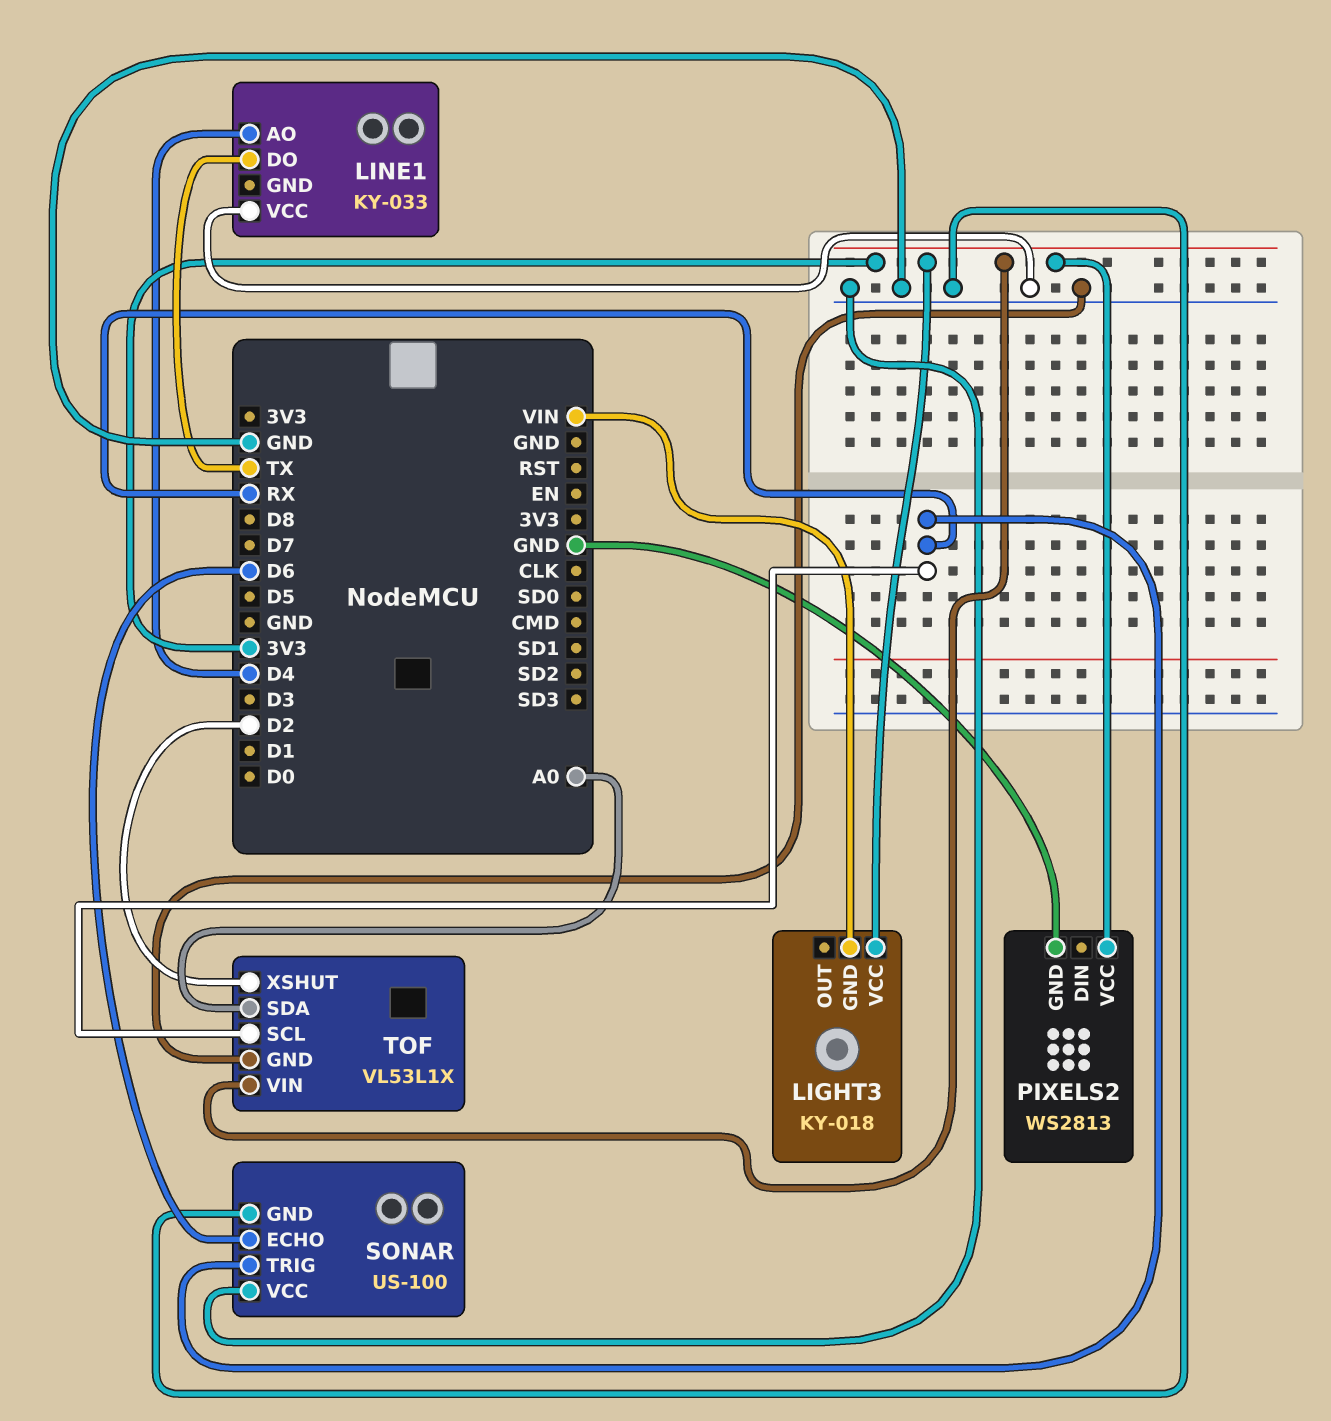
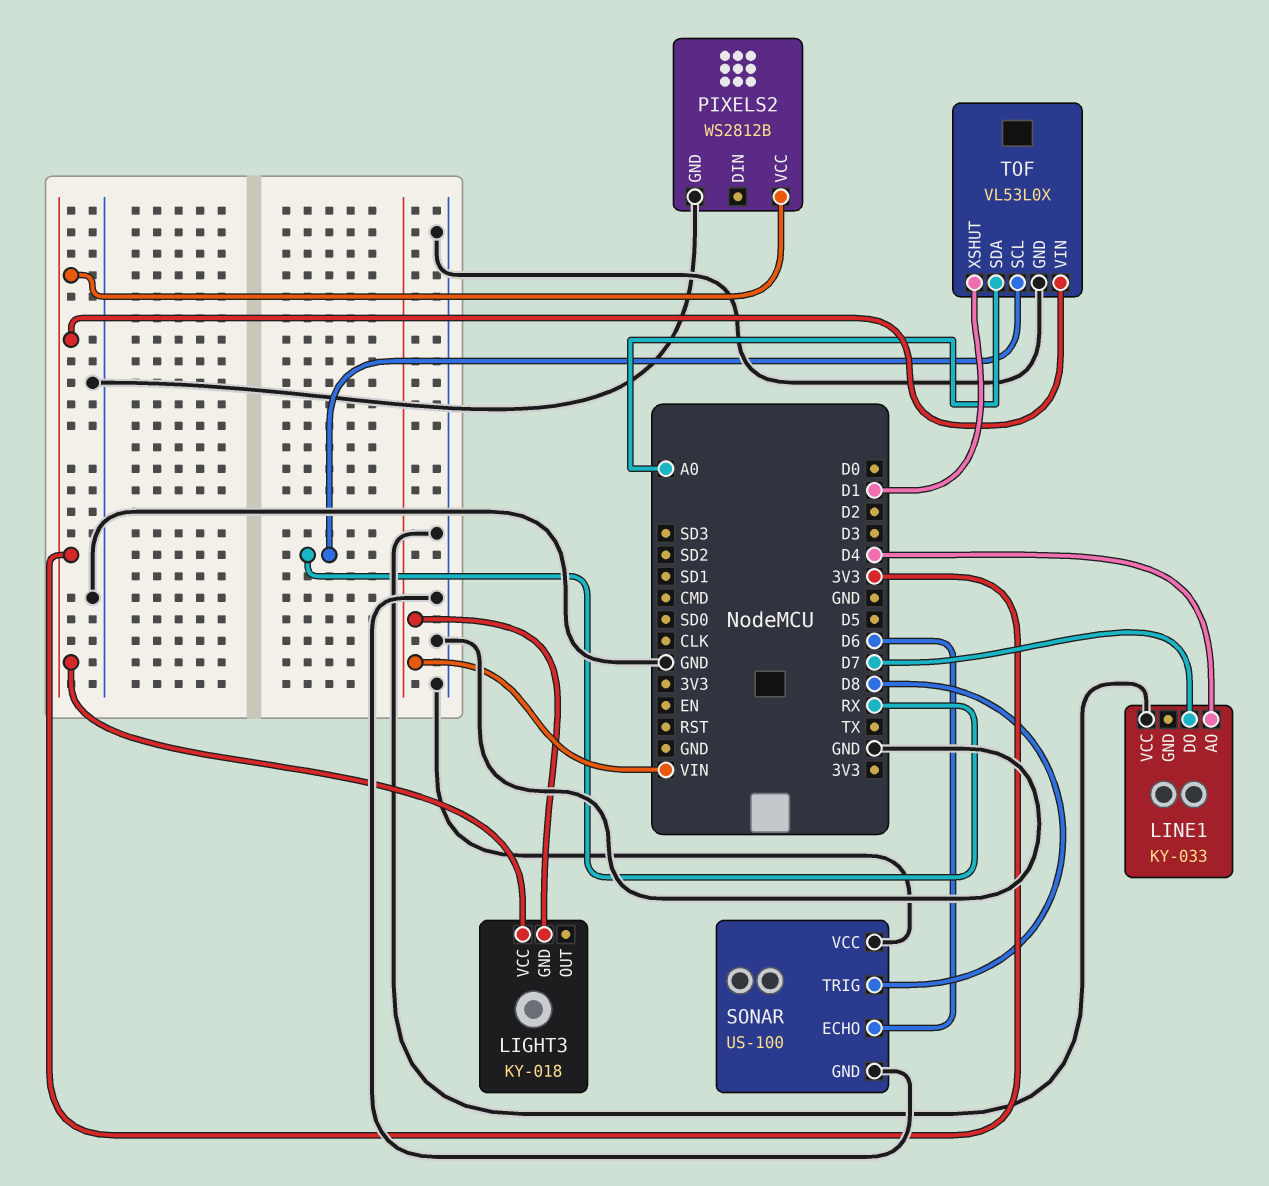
LINE1 pin DO: TX -> D7
PIXELS2: WS2813 -> WS2812B
SONAR pin TRIG: RX -> D8
TOF: VL53L1X -> VL53L0X
TOF pin XSHUT: D2 -> D1

